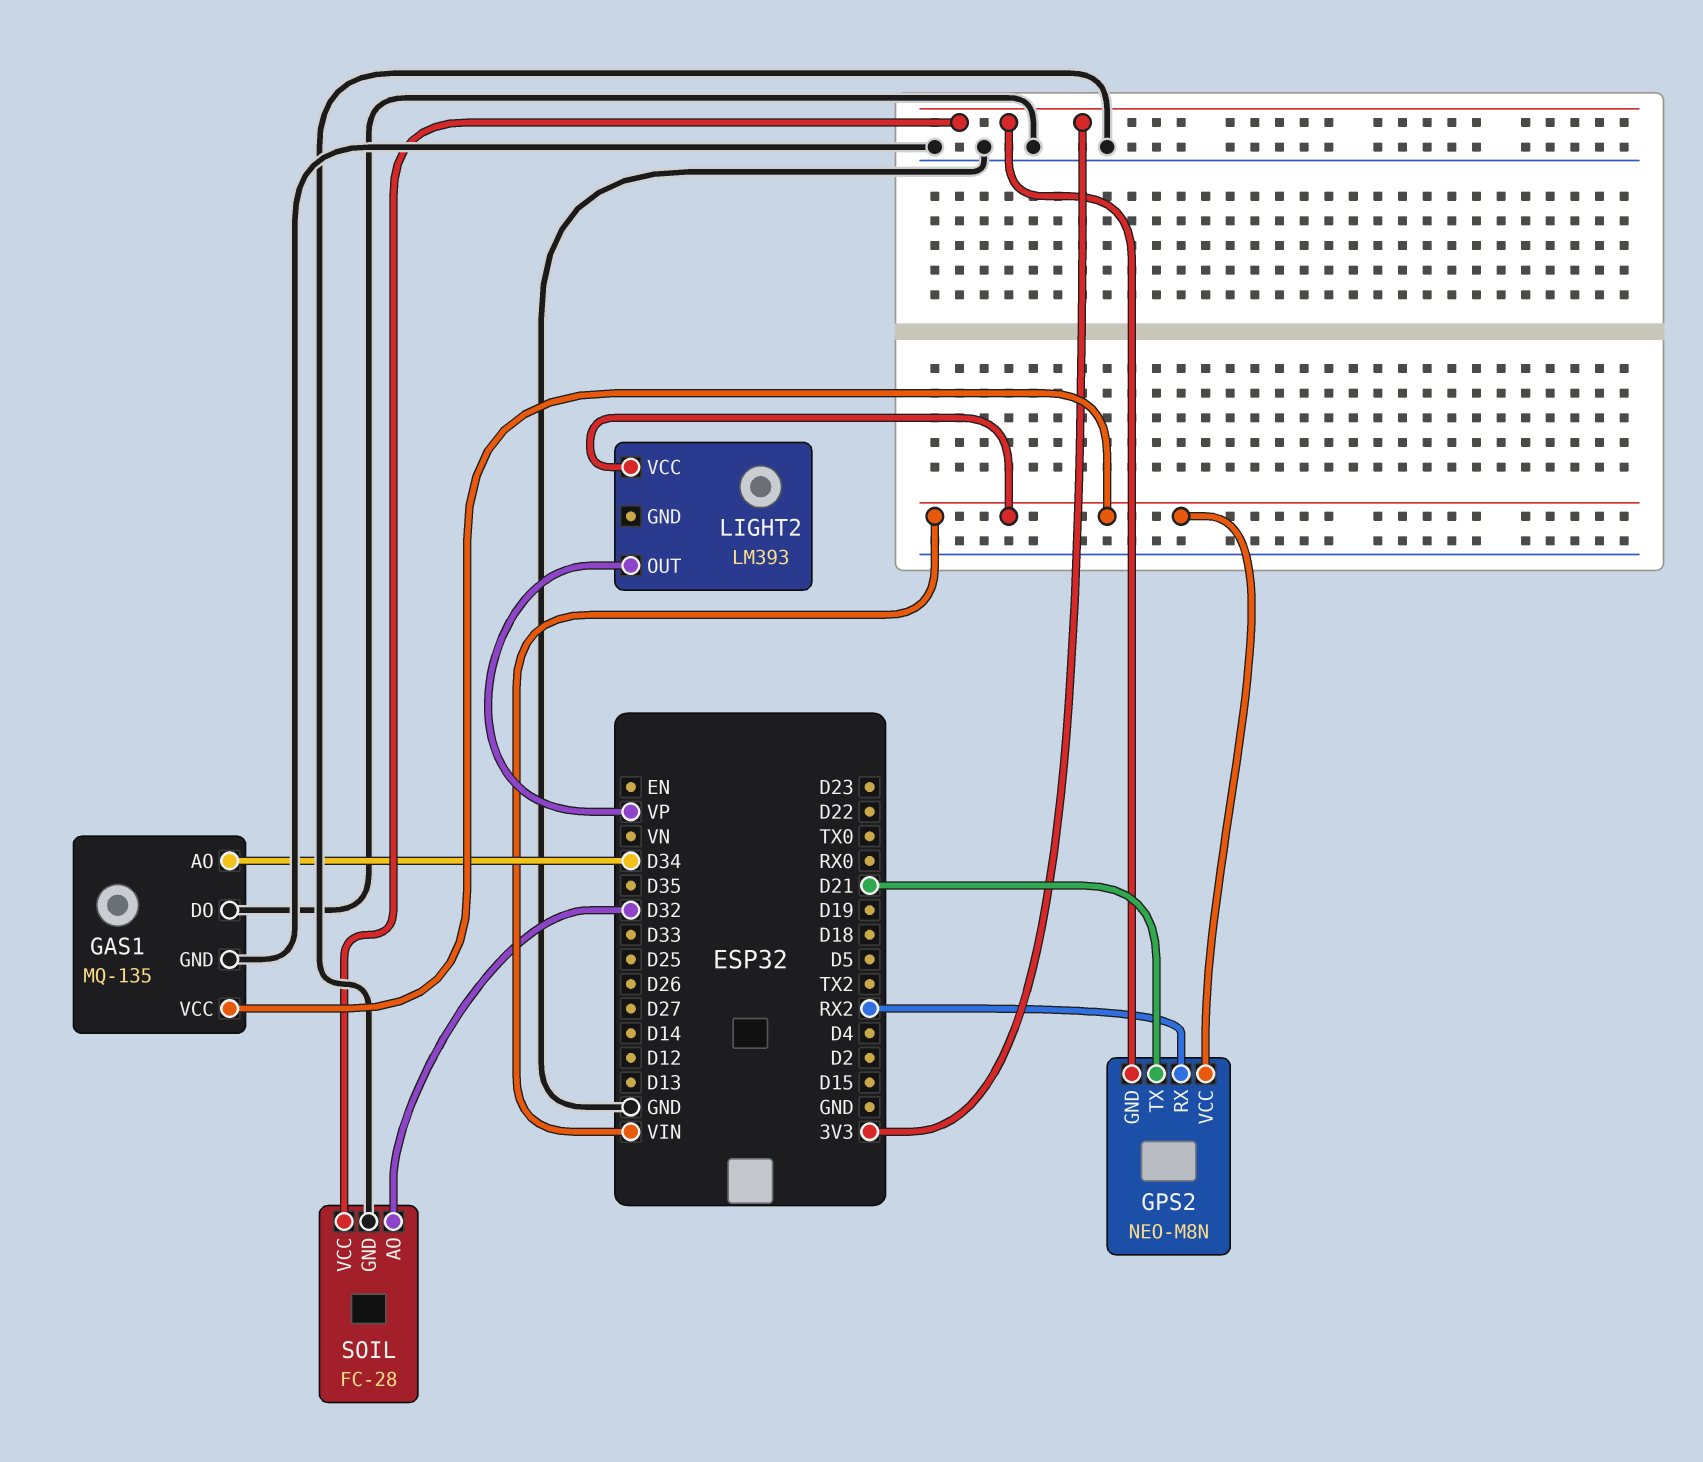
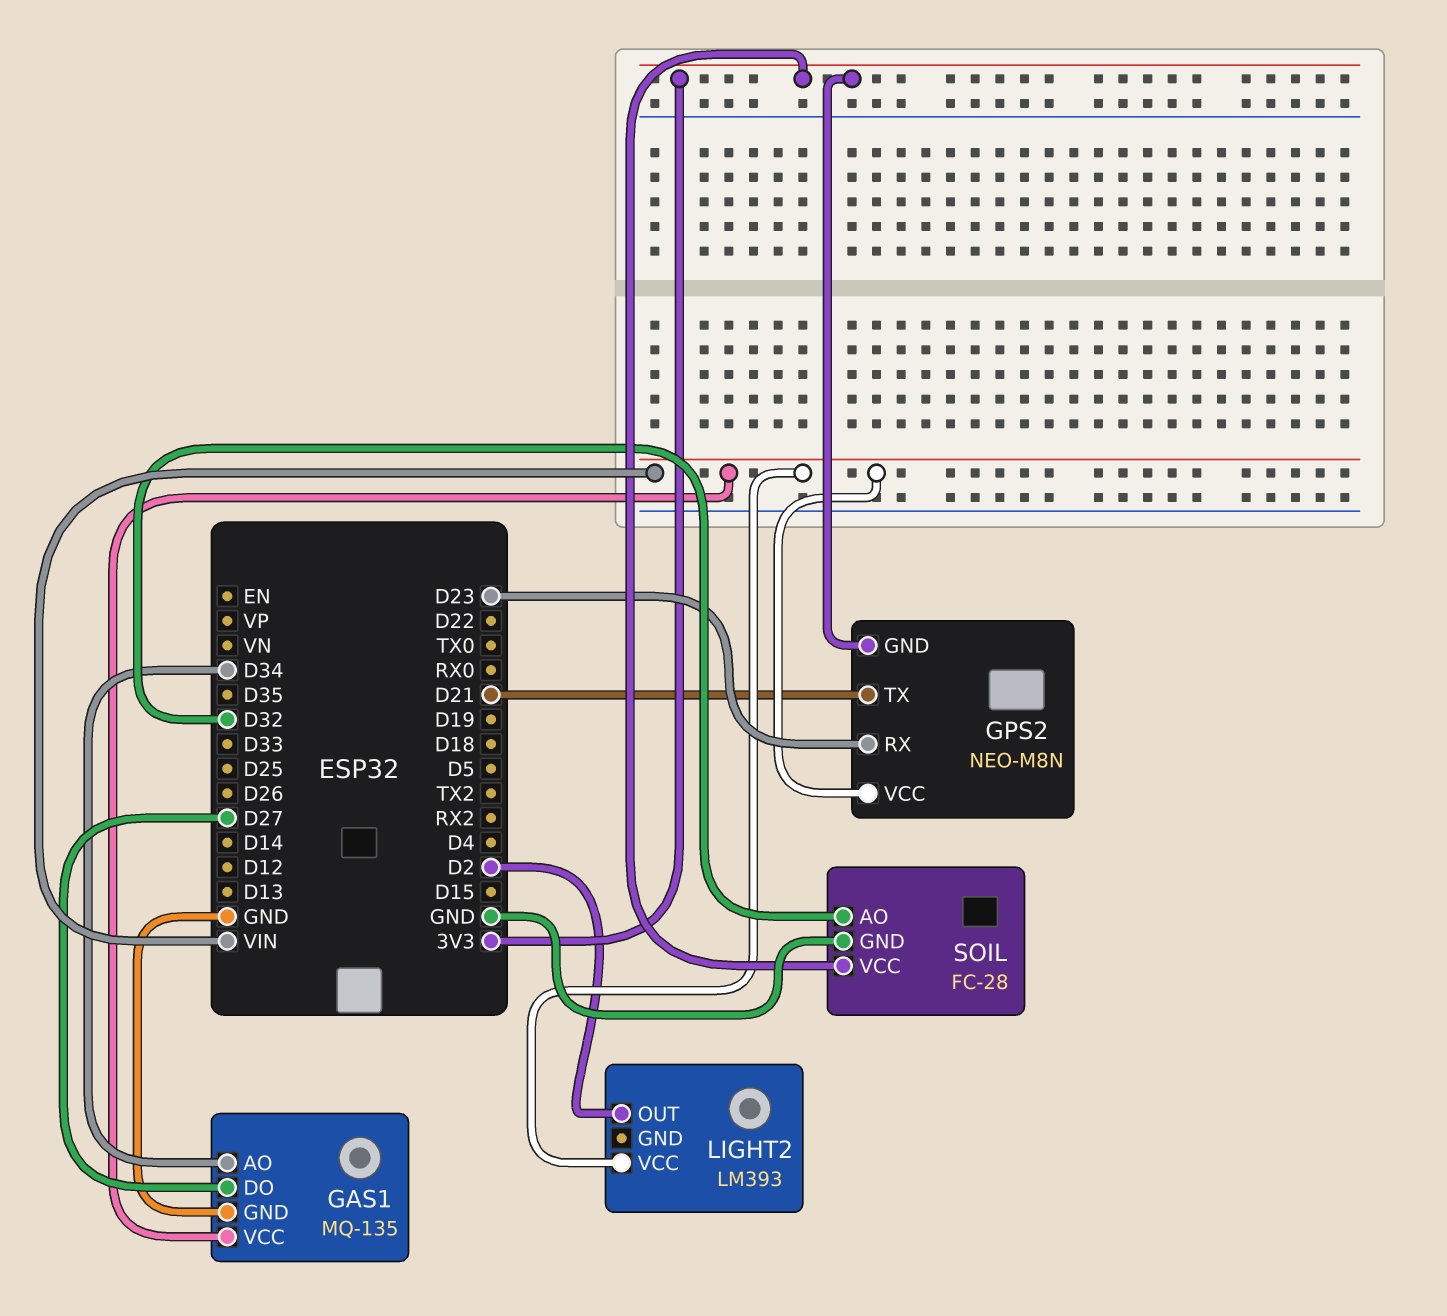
GAS1 pin DO: GND -> D27
GPS2 pin RX: RX2 -> D23
LIGHT2 pin OUT: VP -> D2

